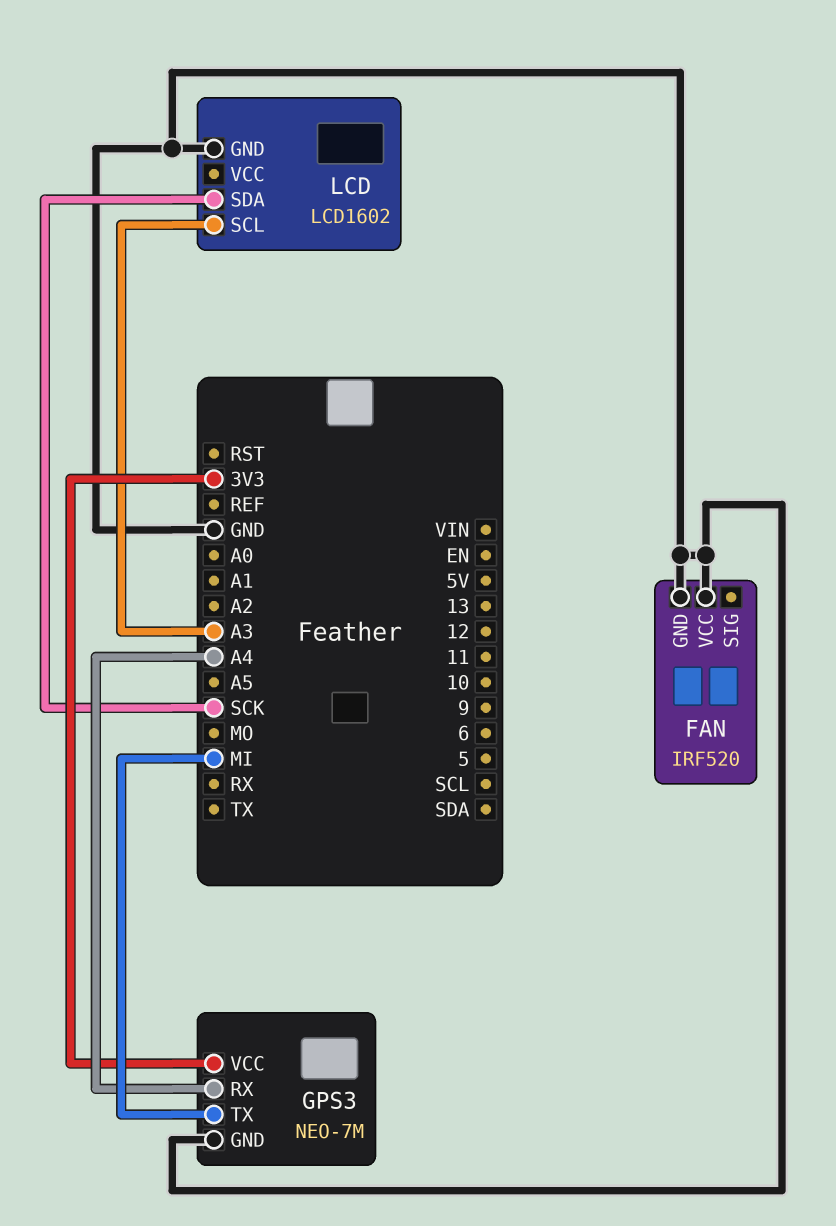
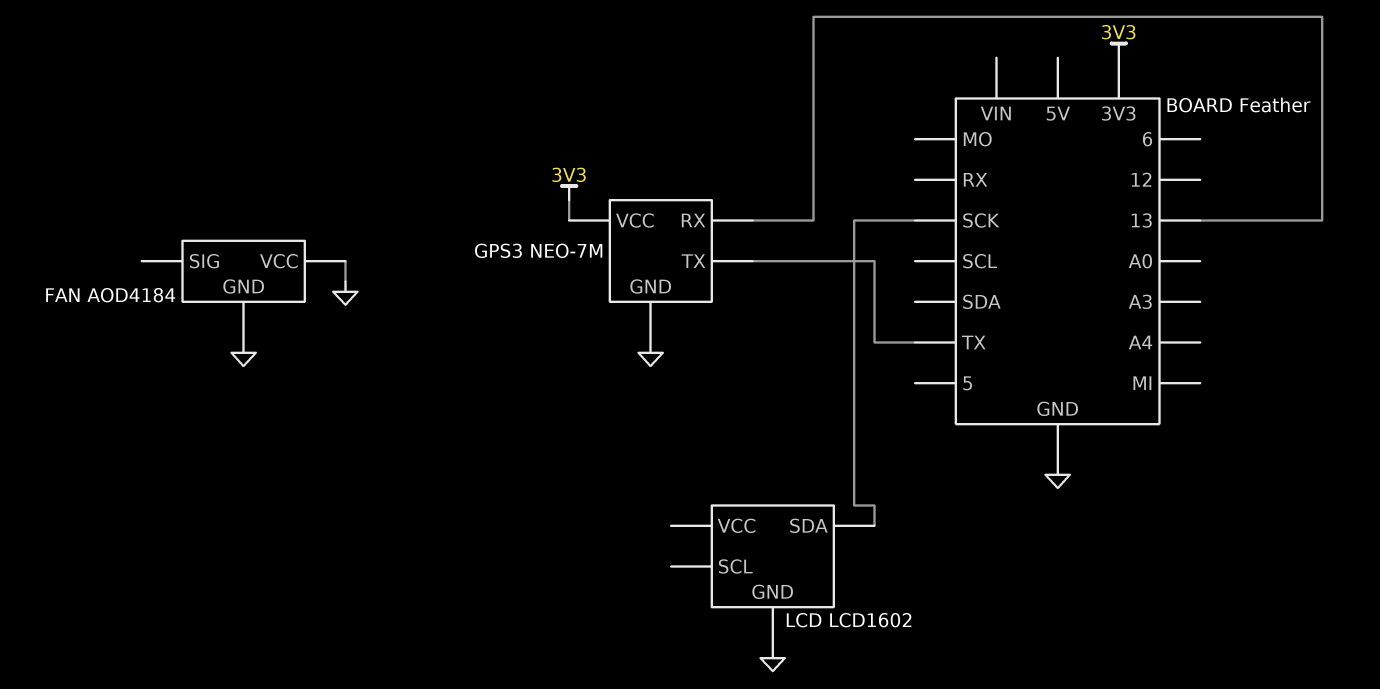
FAN: IRF520 -> AOD4184
GPS3 pin RX: A4 -> 13
GPS3 pin TX: MI -> TX
LCD pin SCL: A3 -> none

